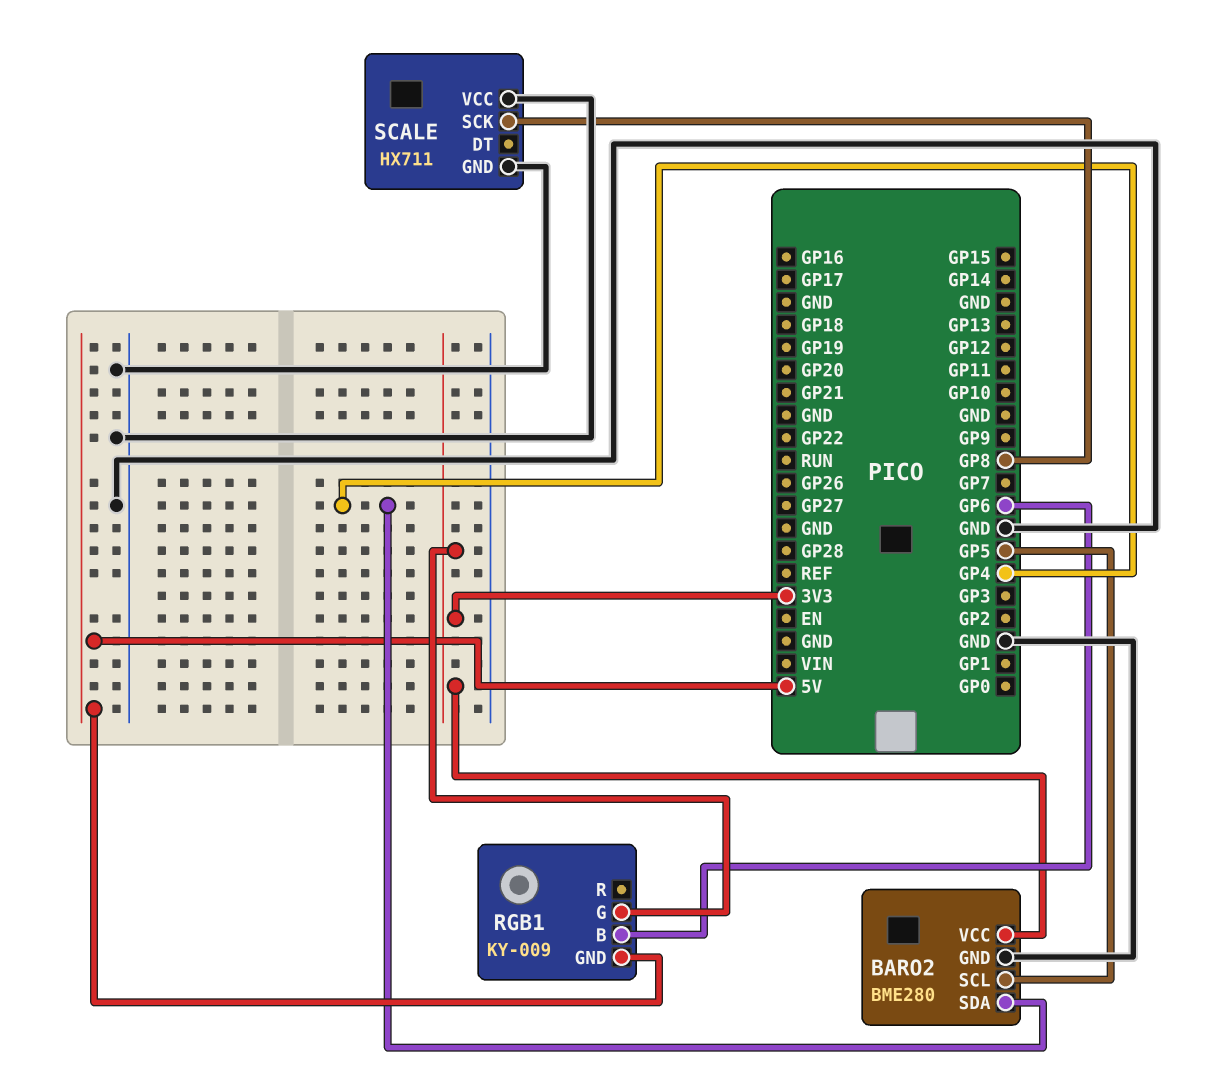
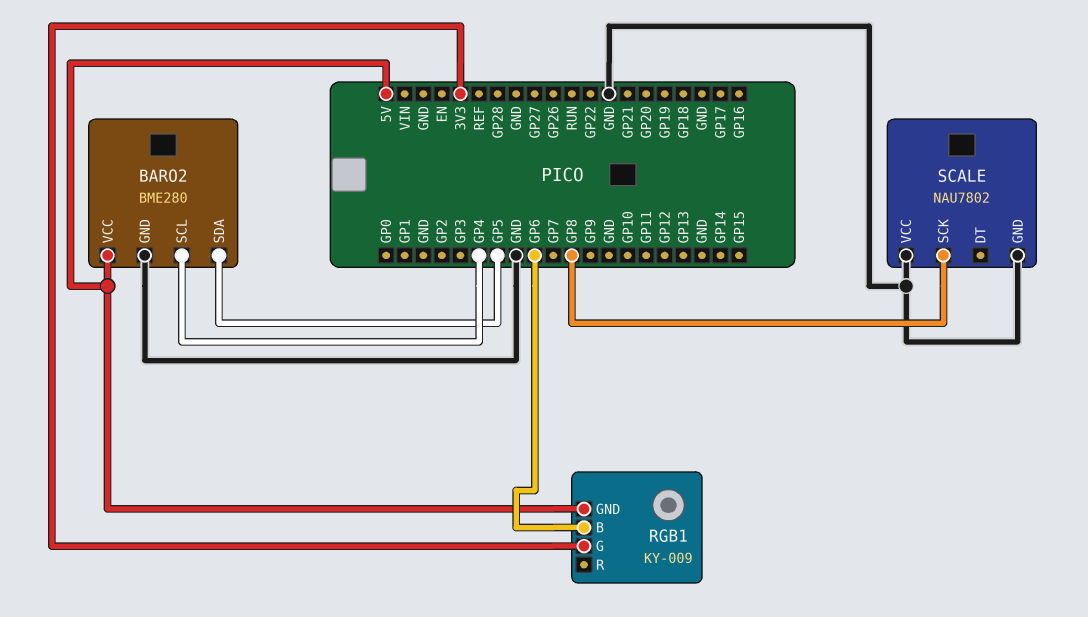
BARO2 pin SCL: GP5 -> GP4
BARO2 pin SDA: GP4 -> GP5
BARO2 pin VCC: 3V3 -> 5V
SCALE: HX711 -> NAU7802

